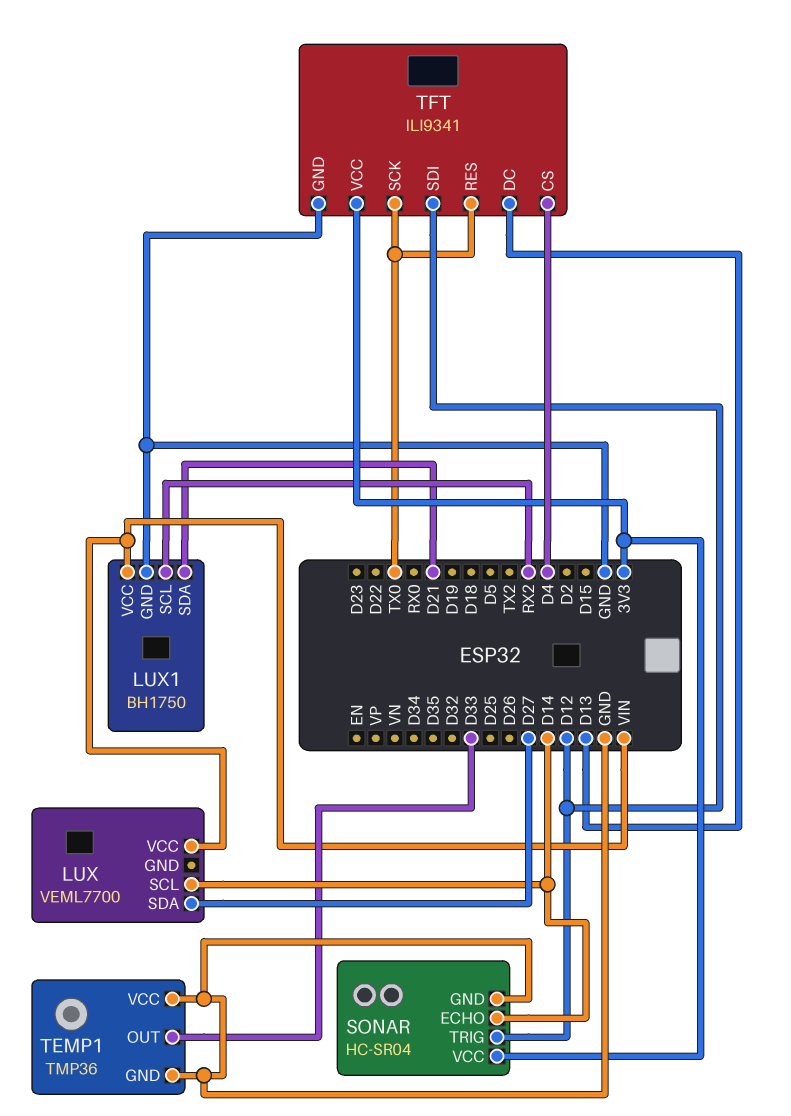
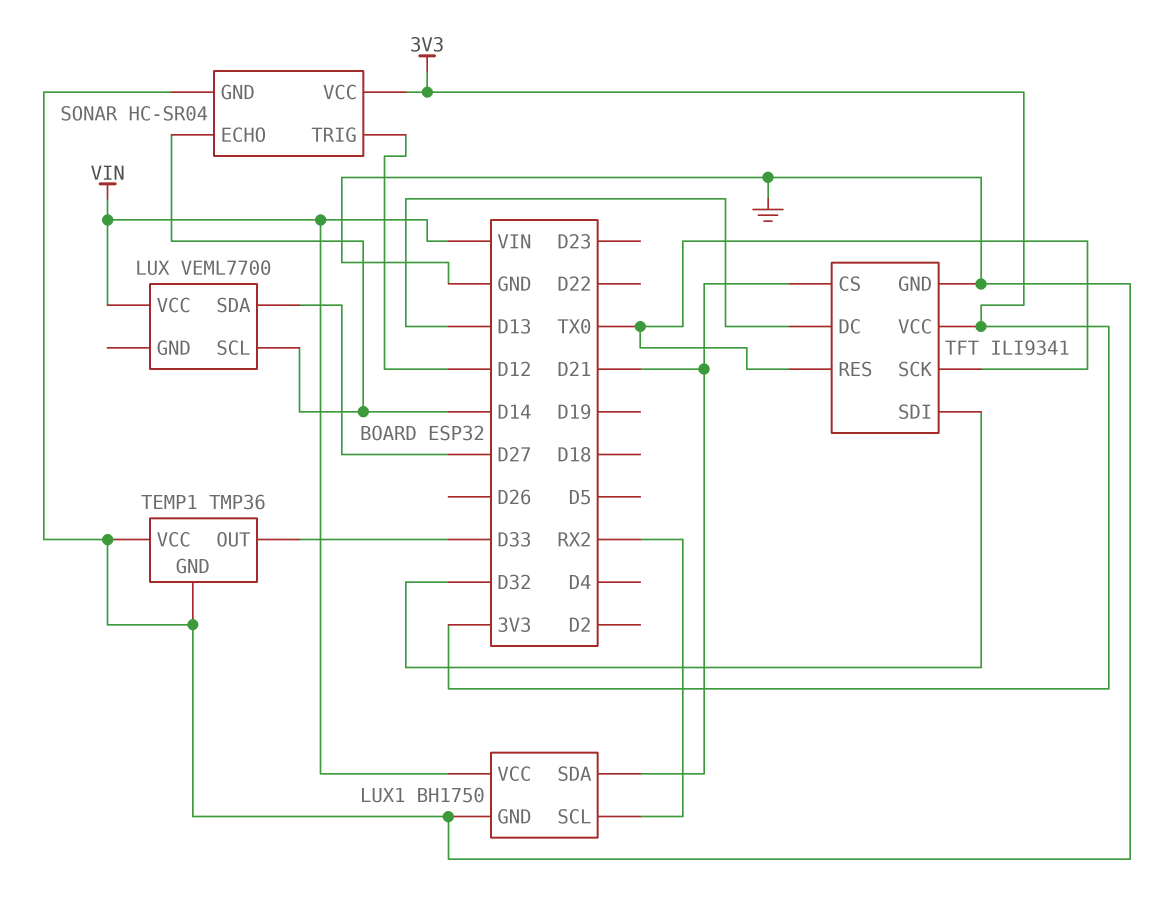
TFT pin CS: D4 -> D21
TFT pin SDI: D12 -> D32

